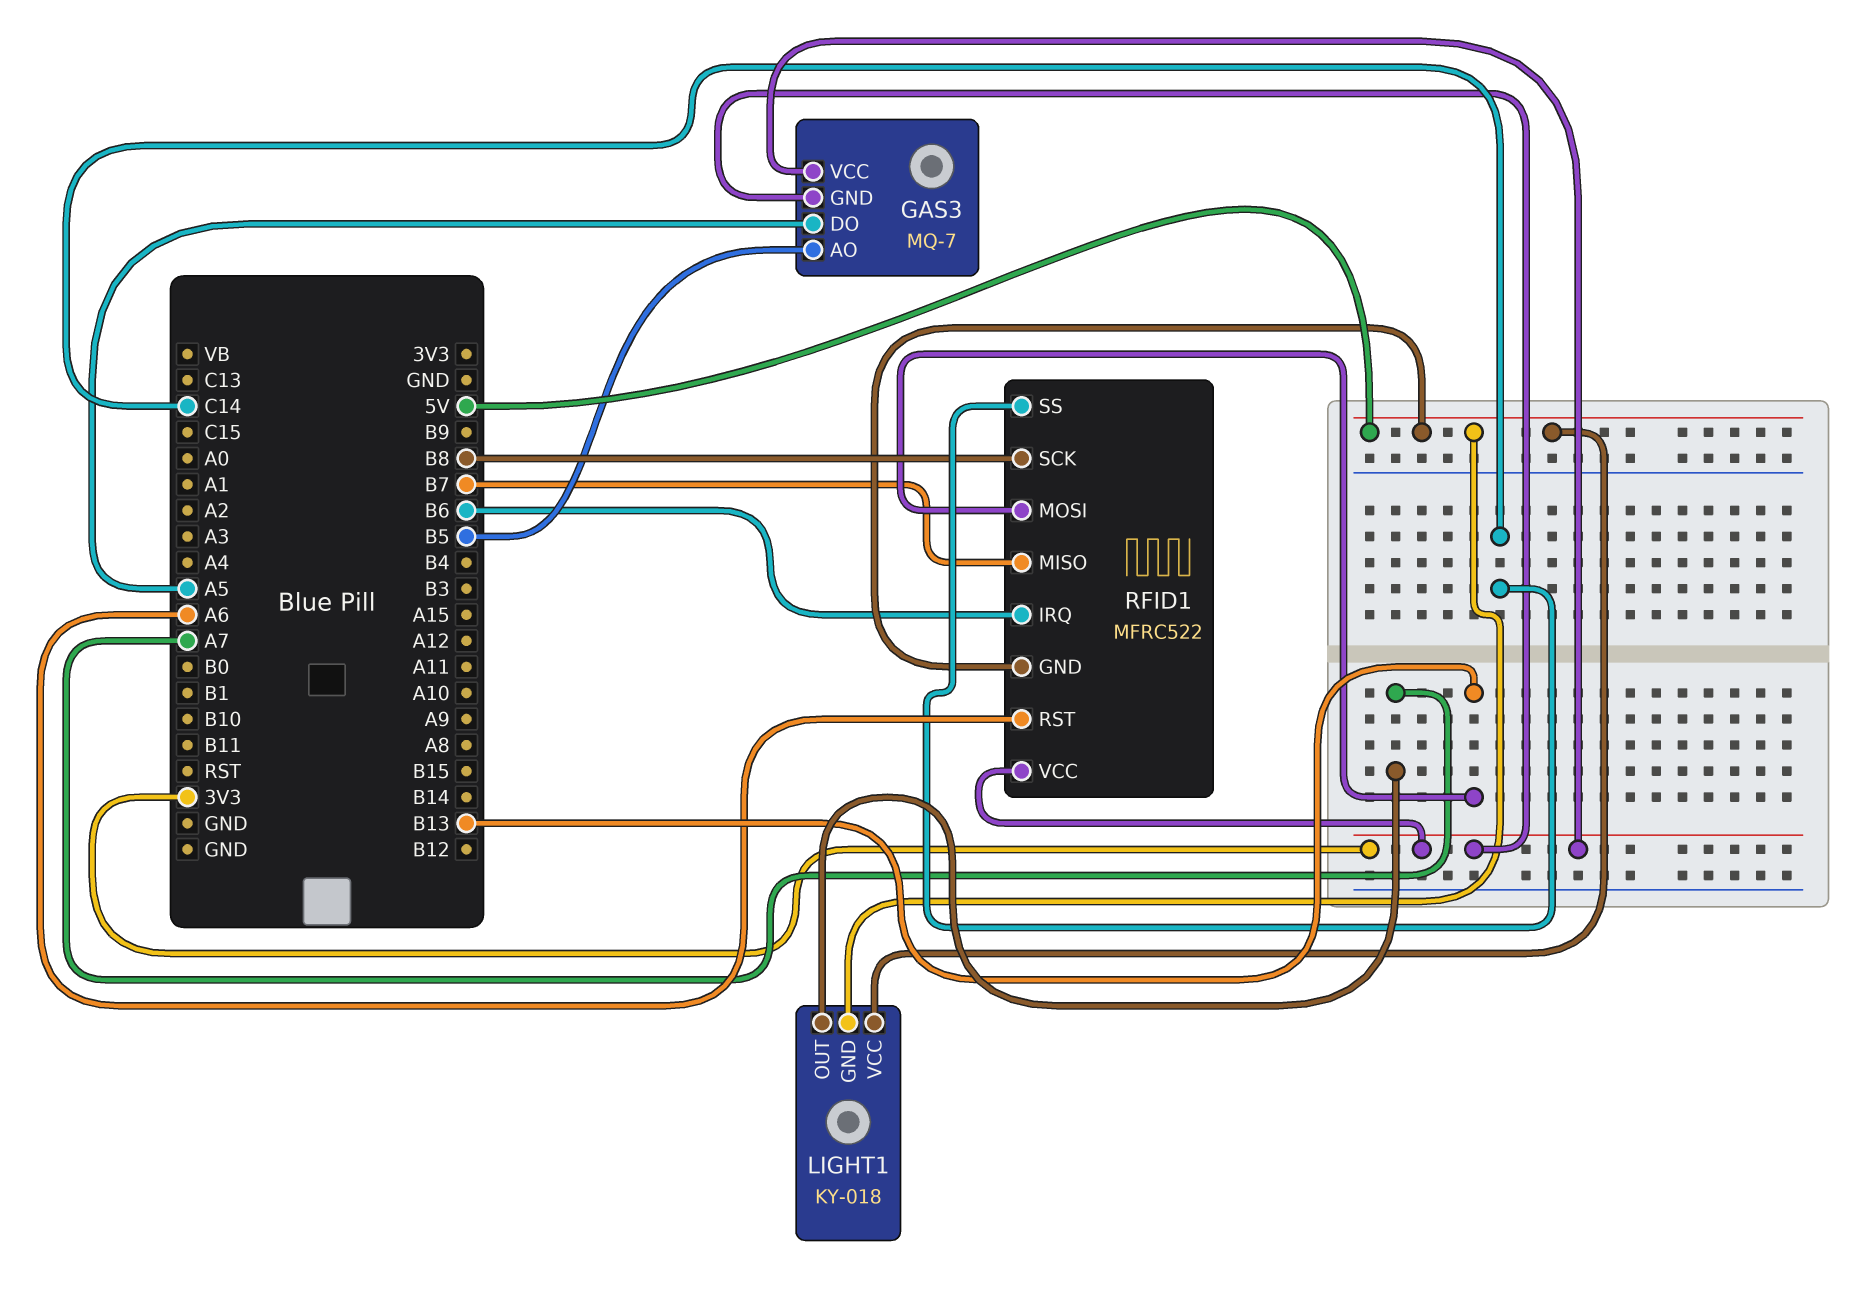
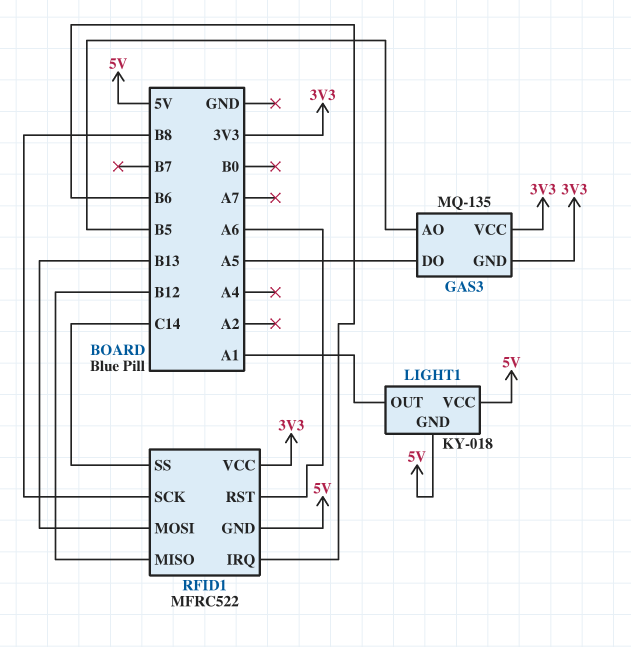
GAS3: MQ-7 -> MQ-135
LIGHT1 pin OUT: A7 -> A1
RFID1 pin MISO: B7 -> B12

